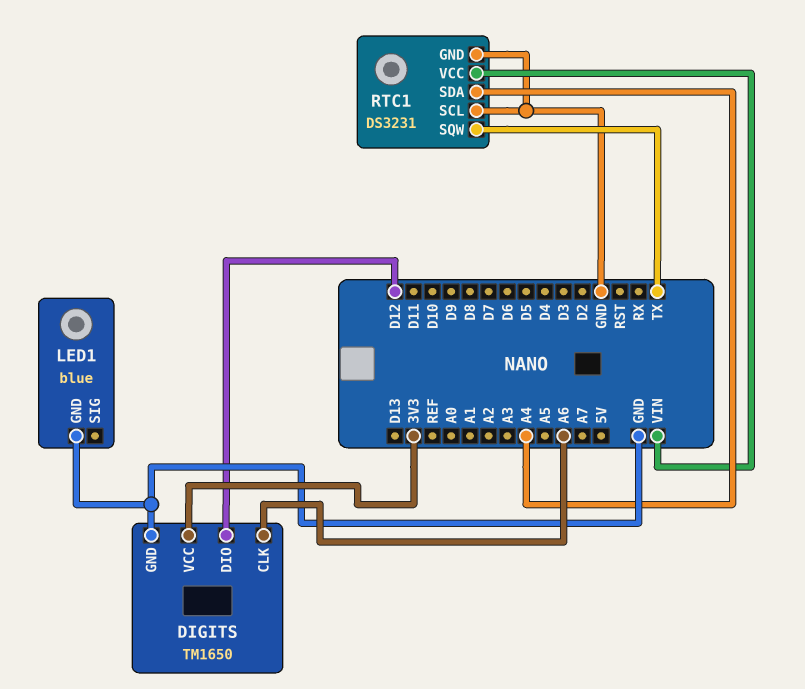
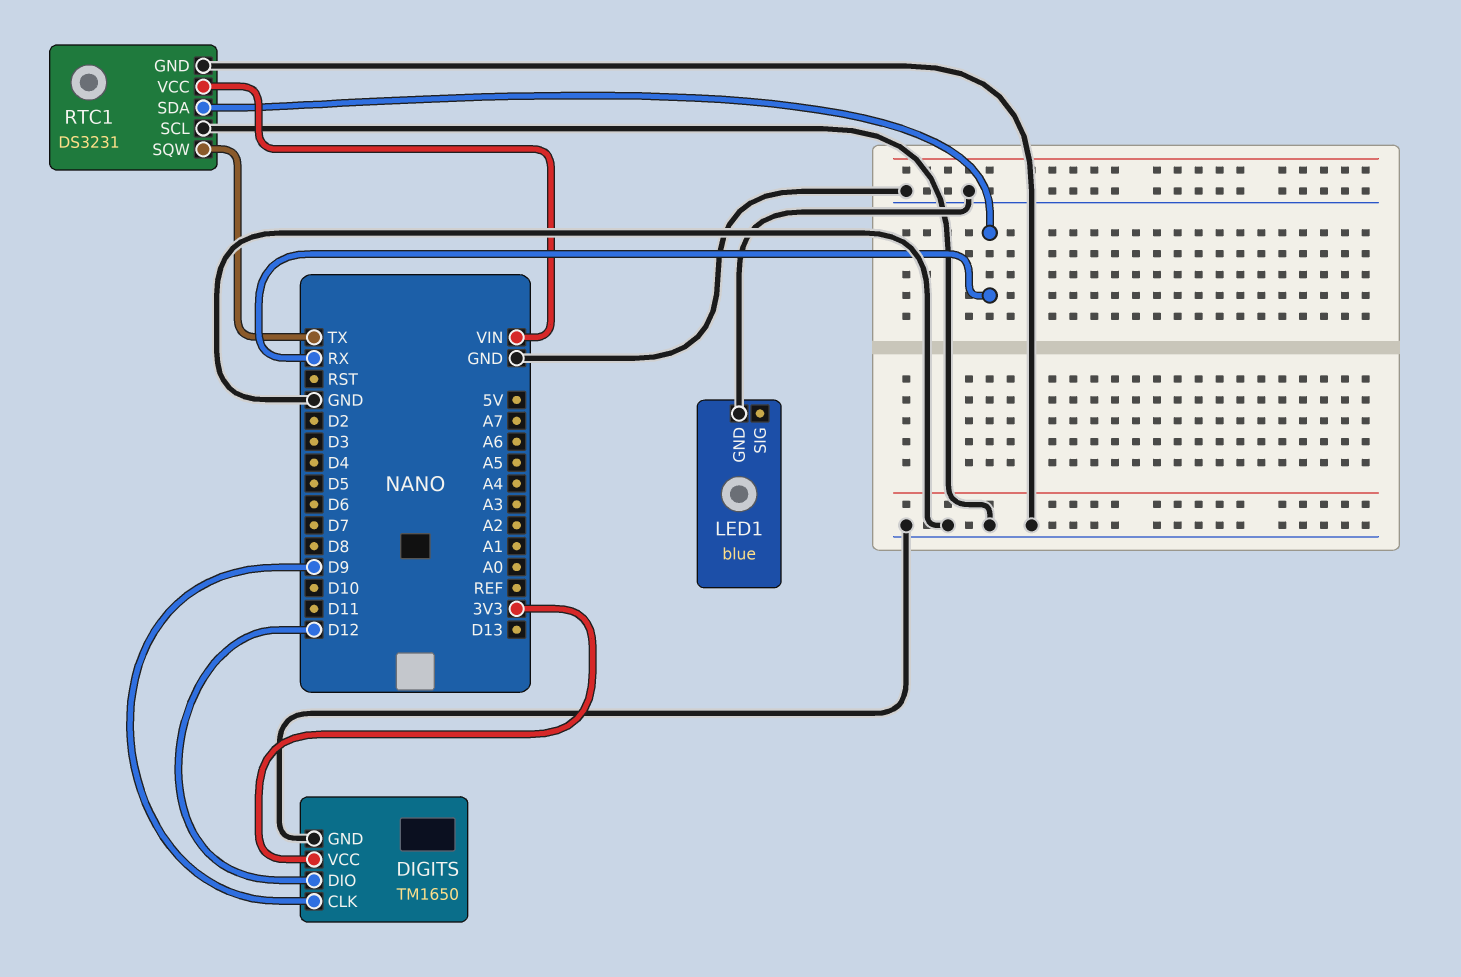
DIGITS pin CLK: A6 -> D9
RTC1 pin SDA: A4 -> RX

